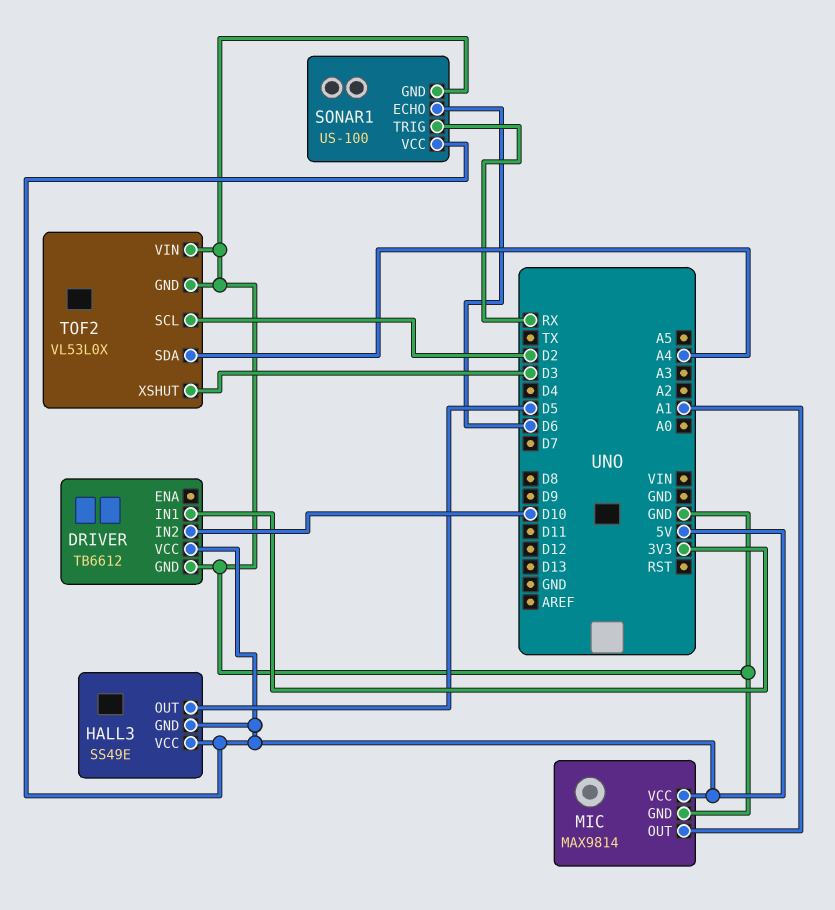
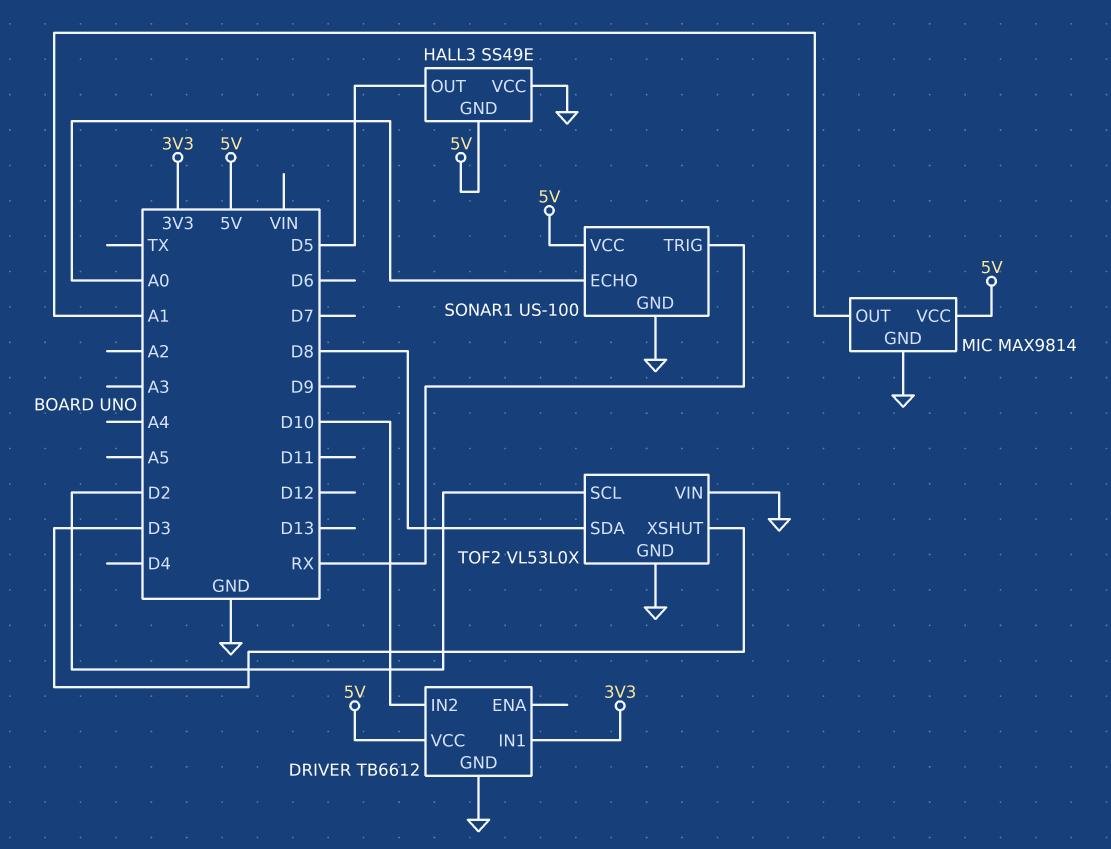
HALL3 pin VCC: 5V -> GND
SONAR1 pin ECHO: D6 -> A0
TOF2 pin SDA: A4 -> D8

